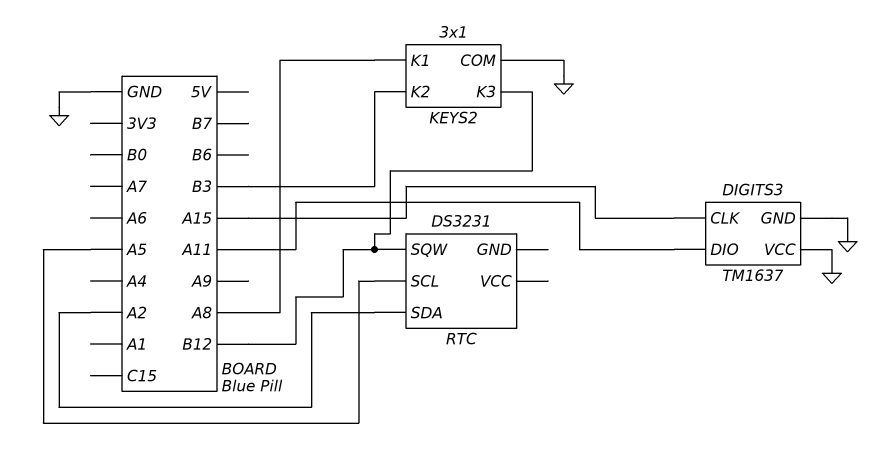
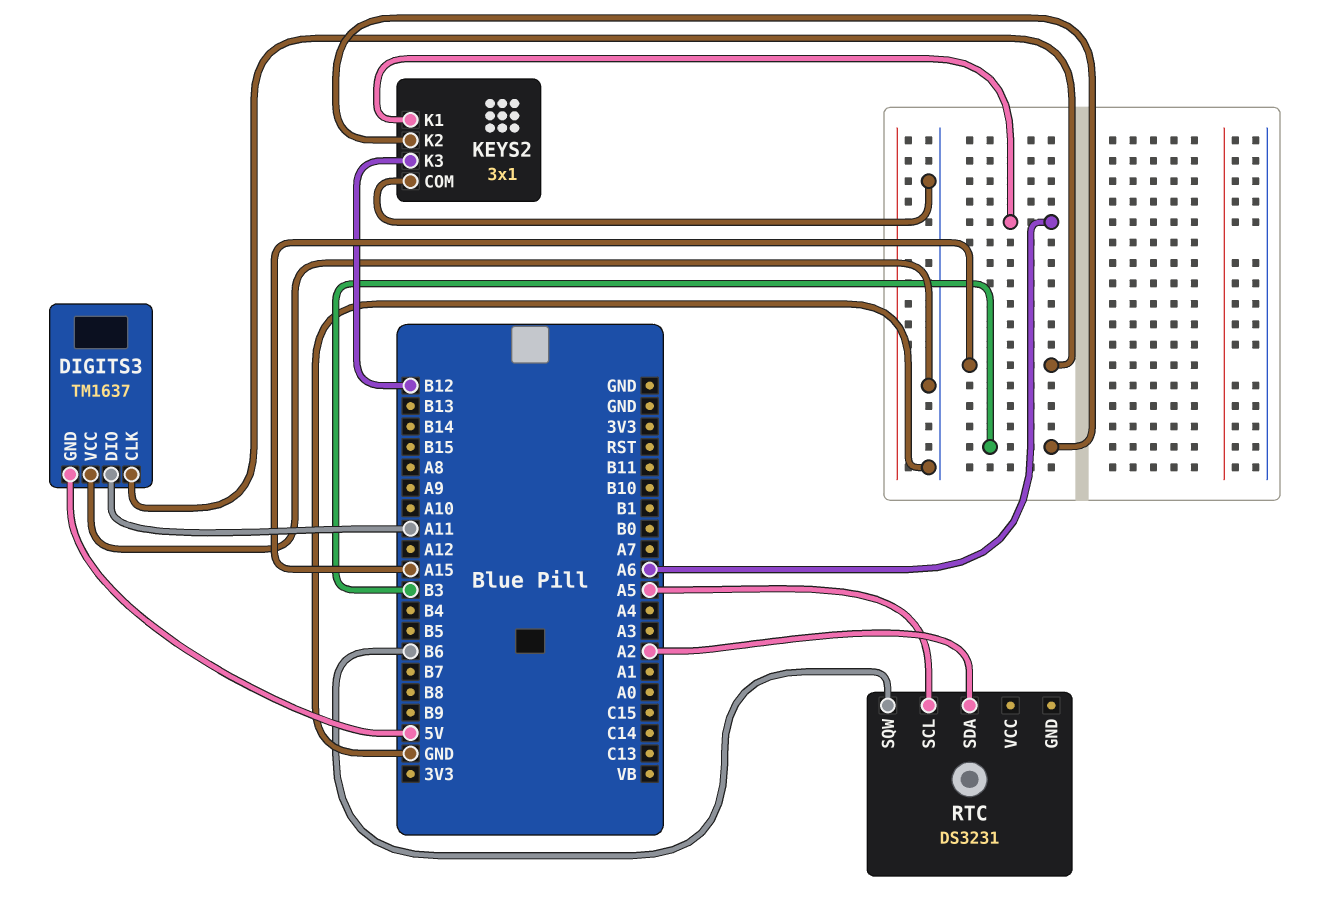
DIGITS3 pin GND: GND -> 5V
KEYS2 pin K1: A8 -> A6
RTC pin SQW: B12 -> B6

